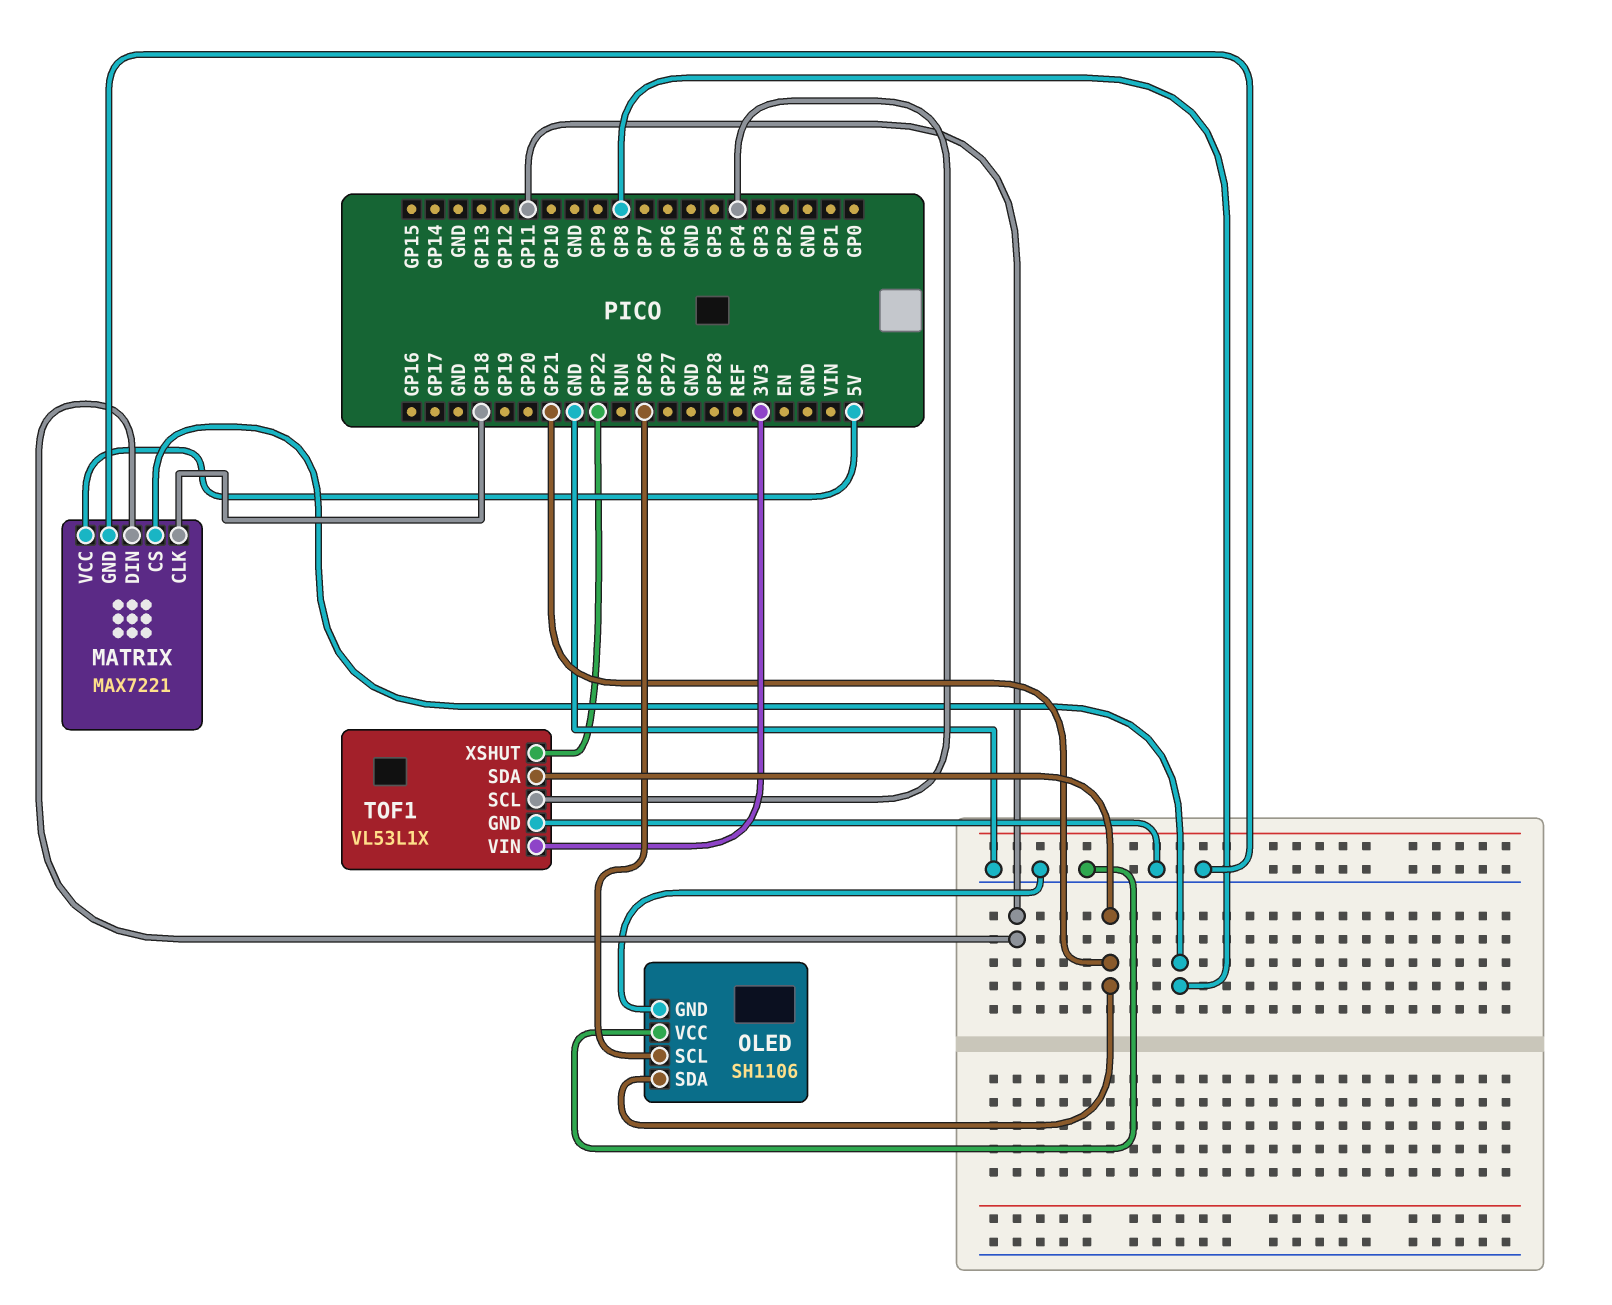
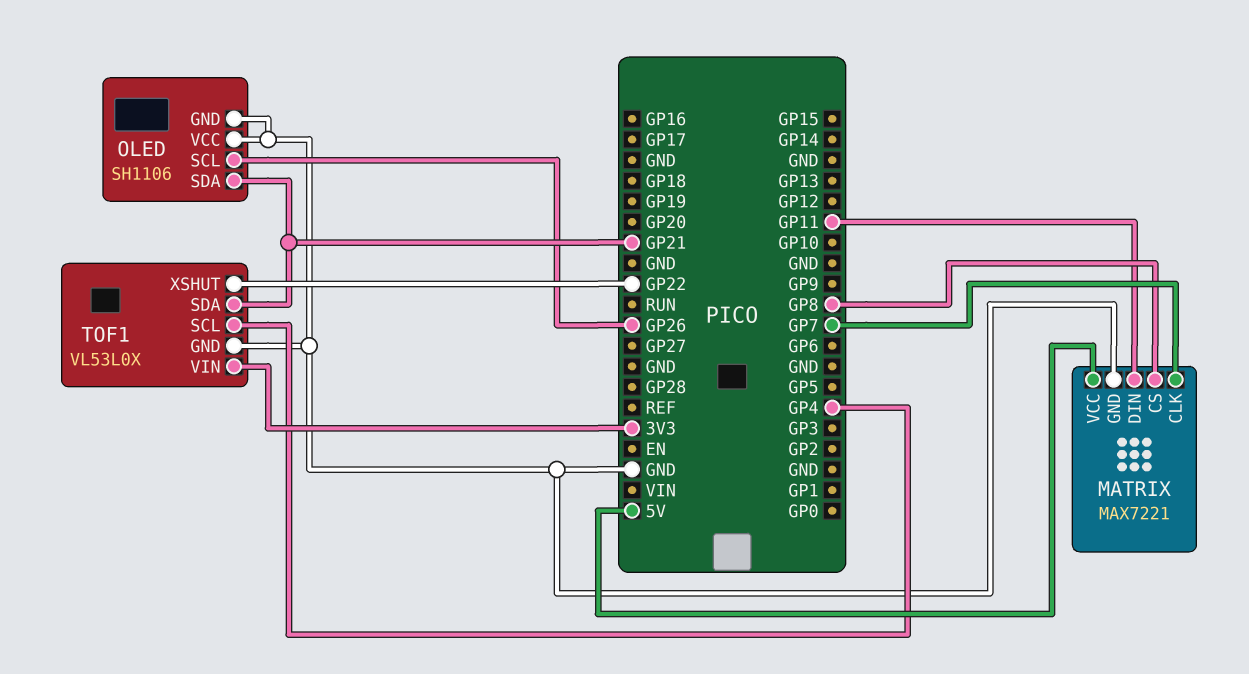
MATRIX pin CLK: GP18 -> GP7
TOF1: VL53L1X -> VL53L0X

